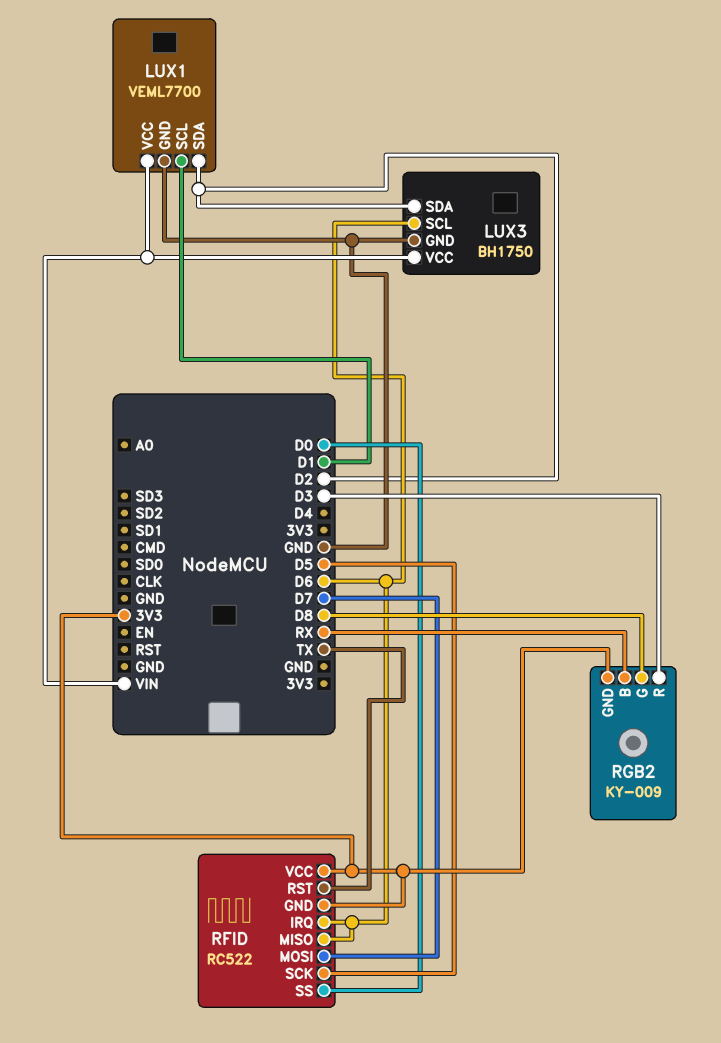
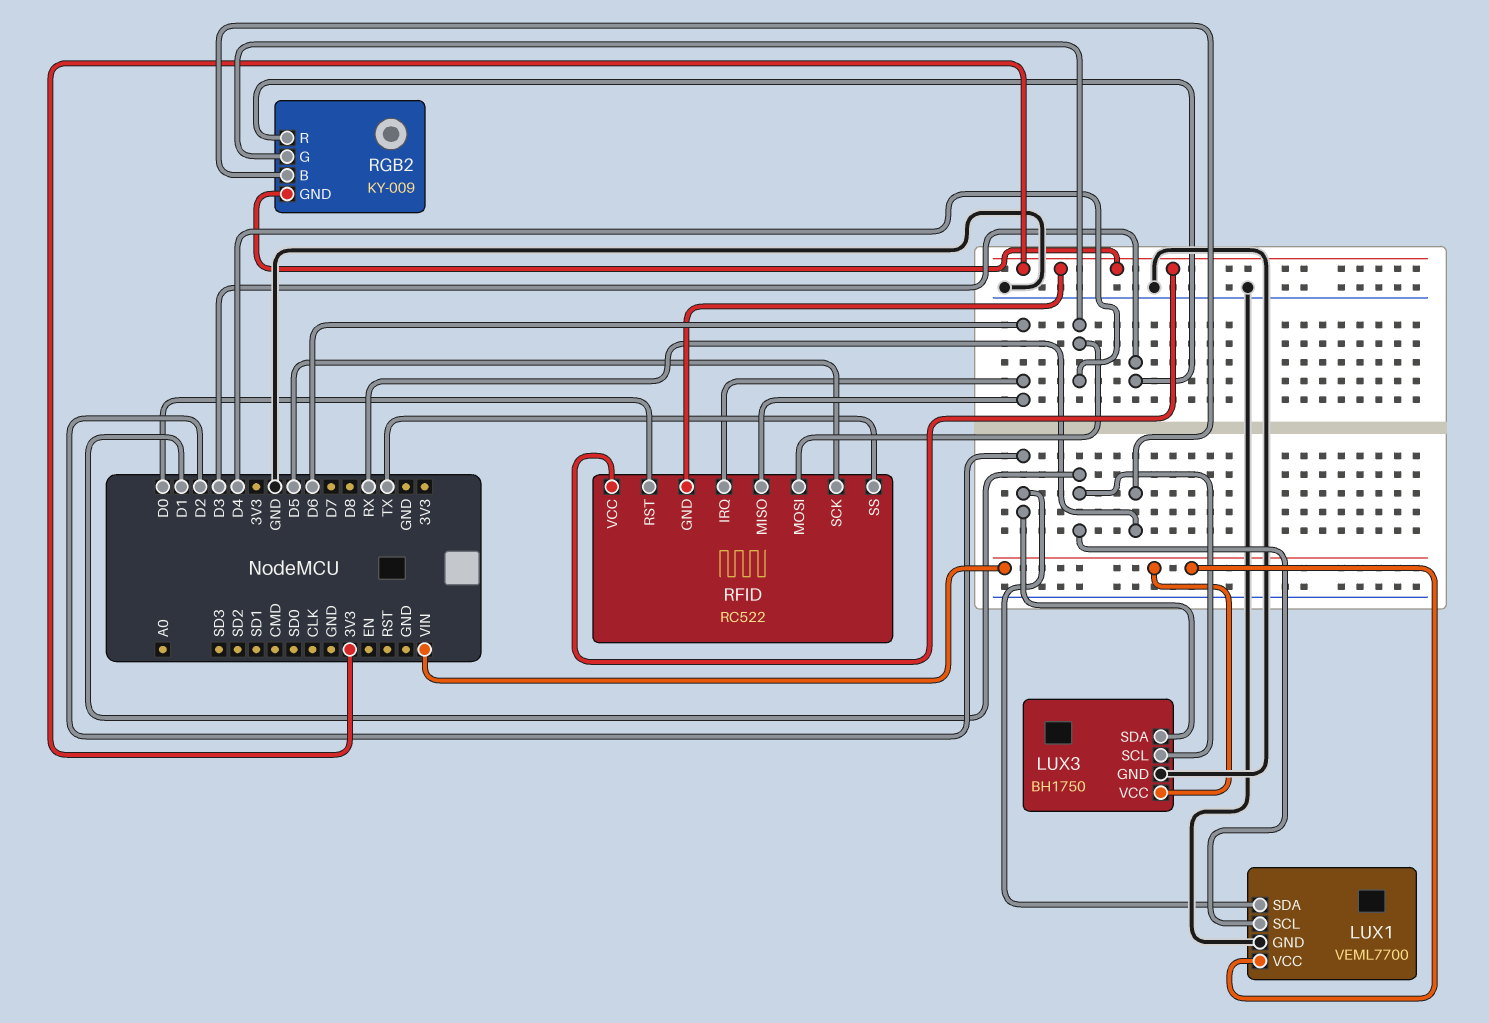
LUX3 pin SCL: D6 -> D1
RFID pin MOSI: D7 -> D4
RFID pin RST: TX -> D0
RFID pin SS: D0 -> TX
RGB2 pin G: D8 -> D4

